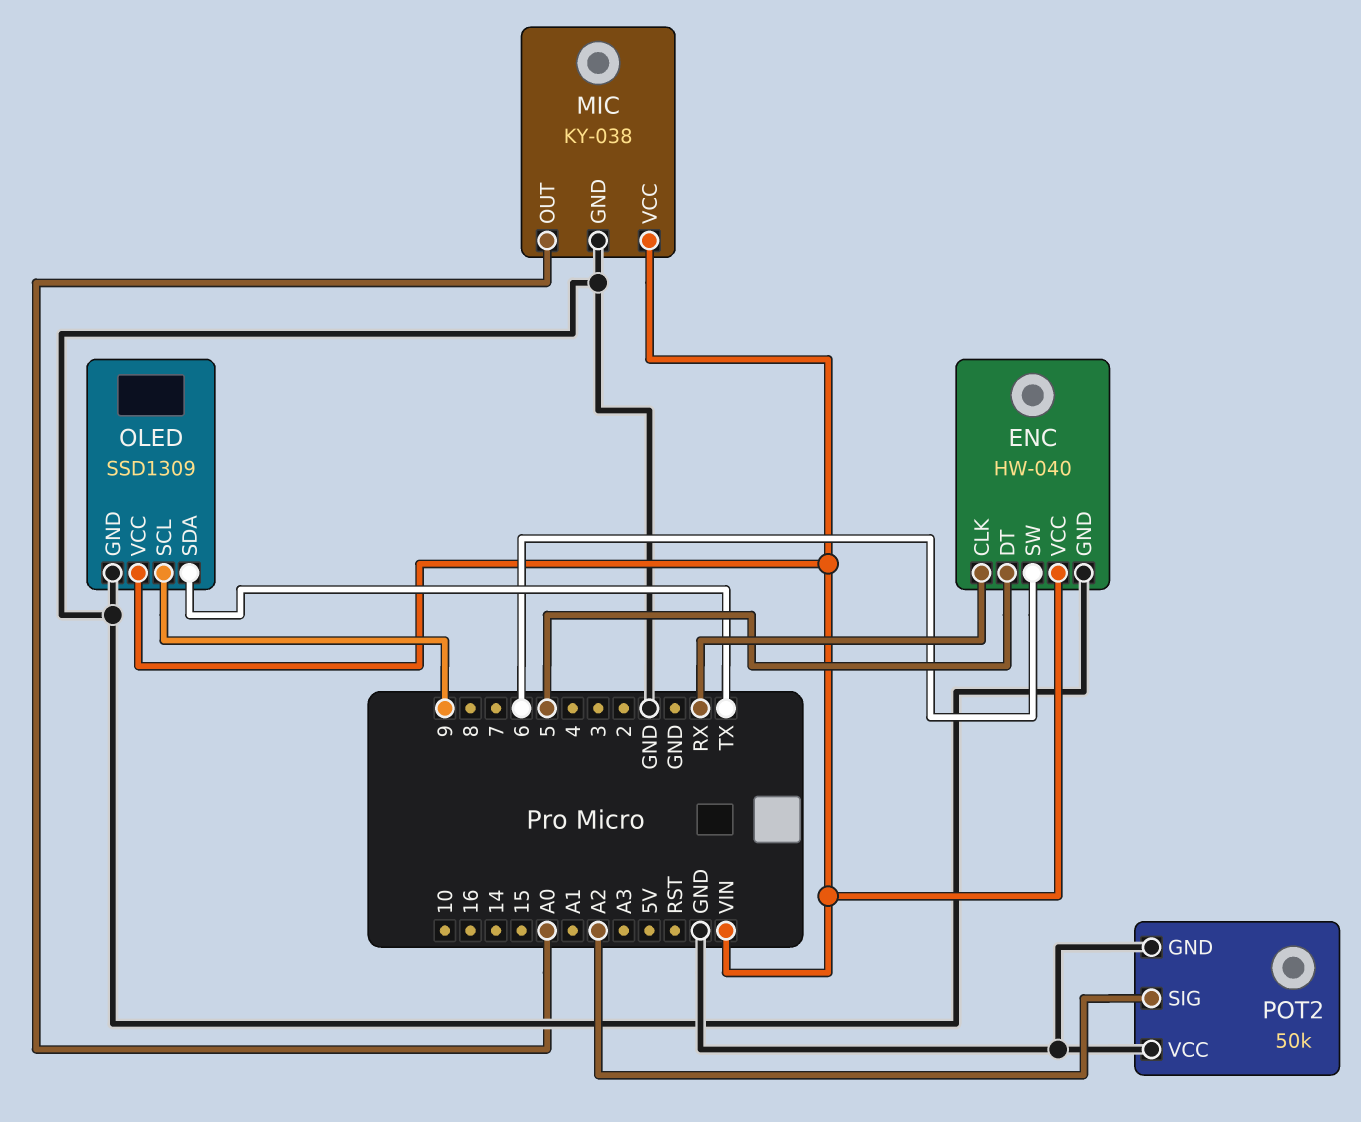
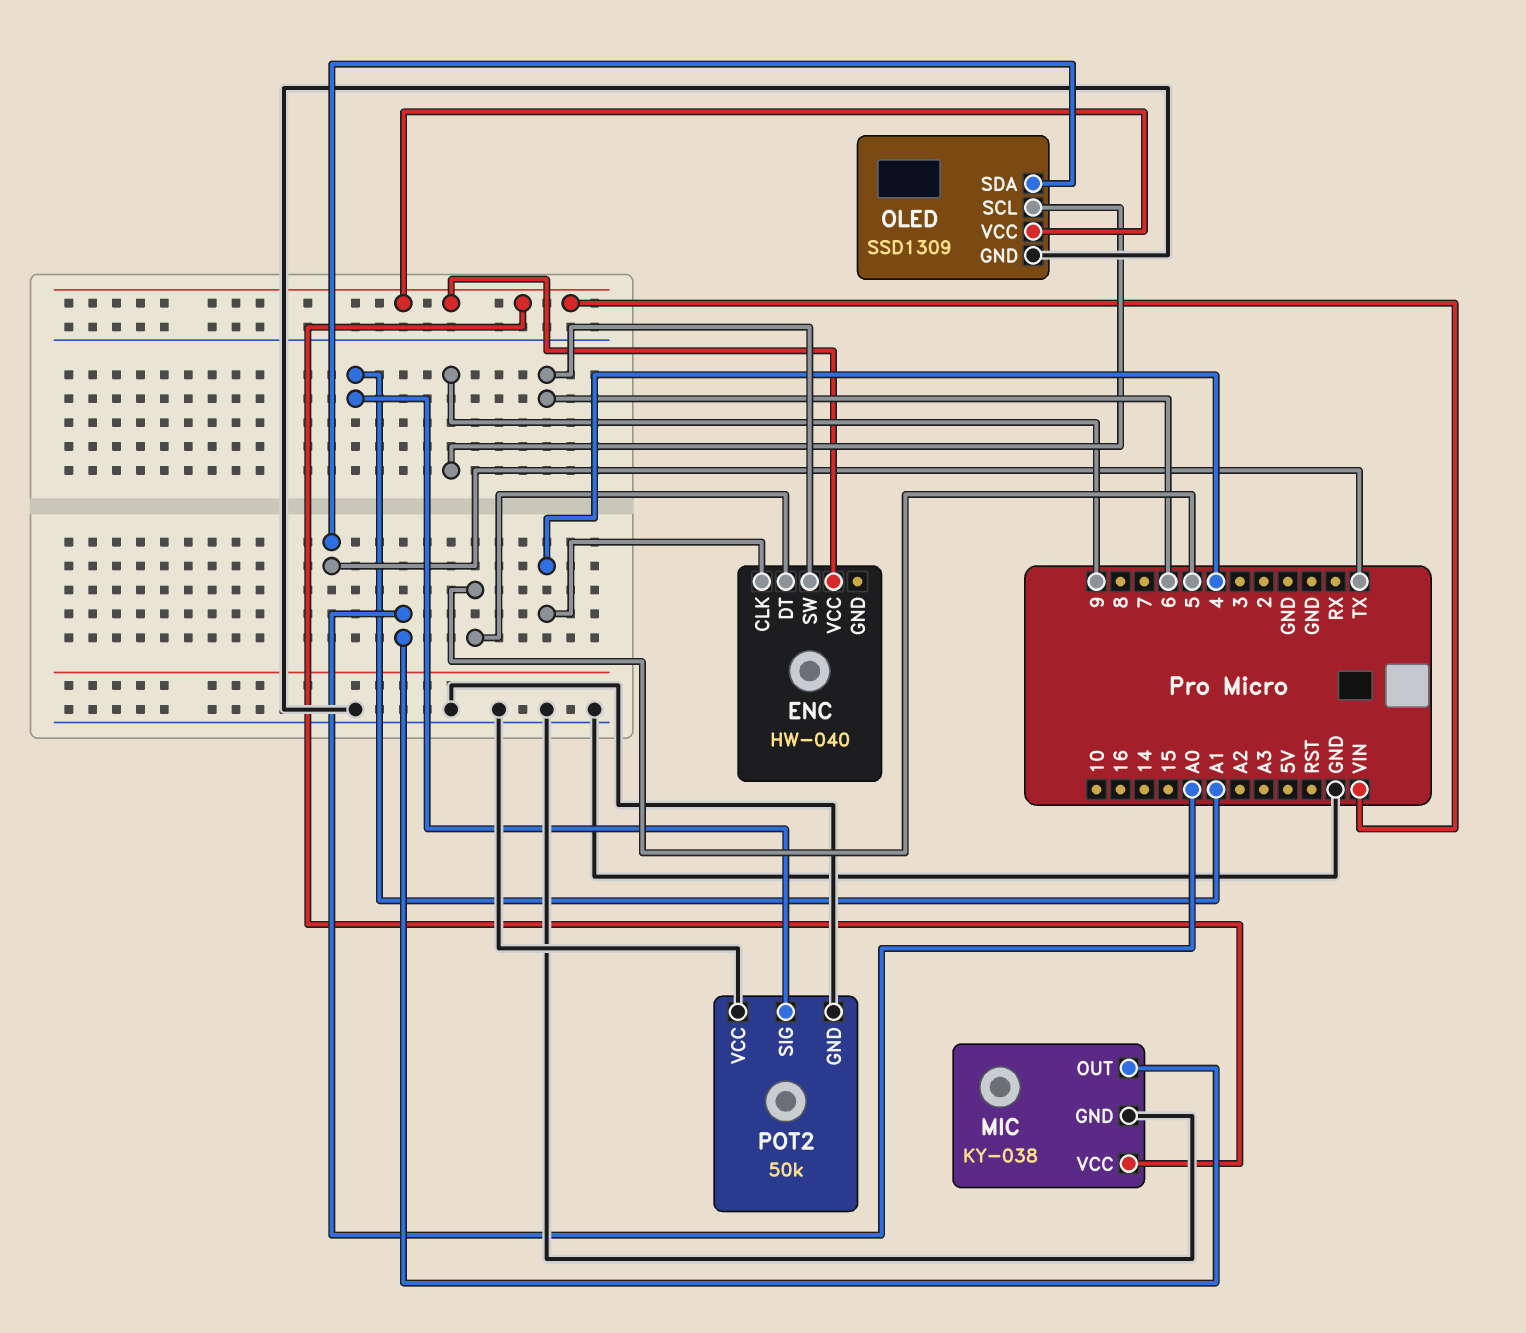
ENC pin CLK: RX -> 4
ENC pin GND: GND -> none
POT2 pin SIG: A2 -> A1

